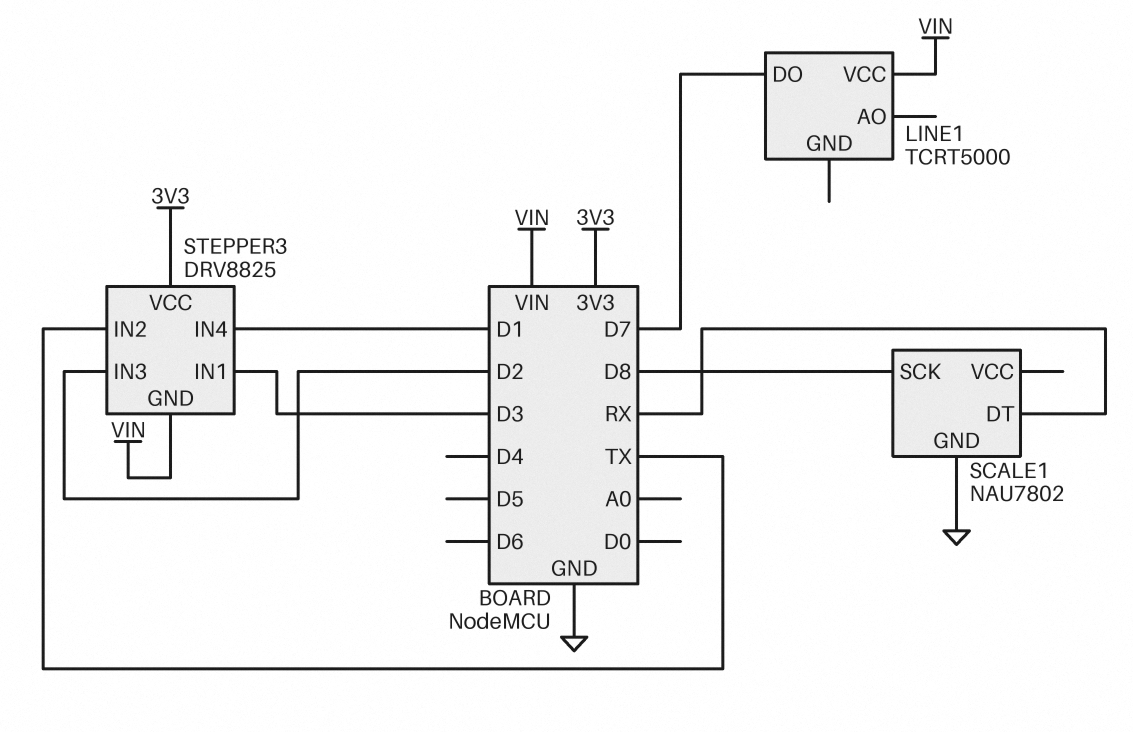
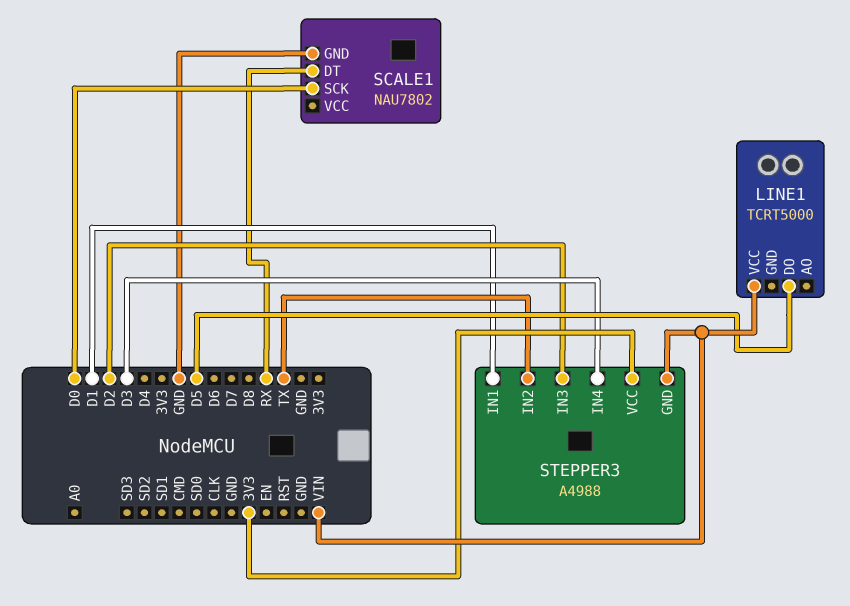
LINE1 pin DO: D7 -> D5
SCALE1 pin SCK: D8 -> D0
STEPPER3: DRV8825 -> A4988
STEPPER3 pin IN1: D3 -> D1
STEPPER3 pin IN4: D1 -> D3

